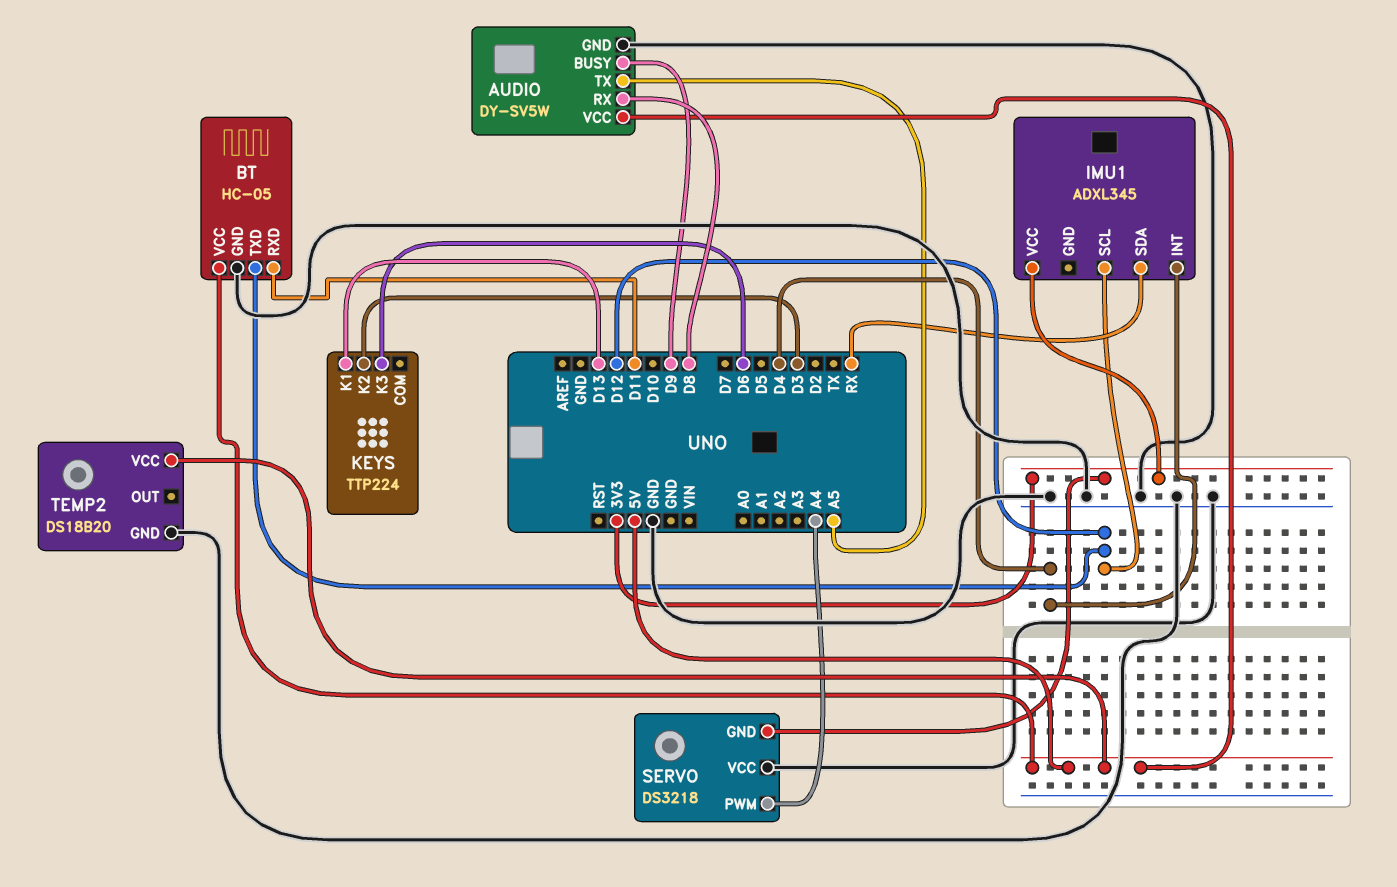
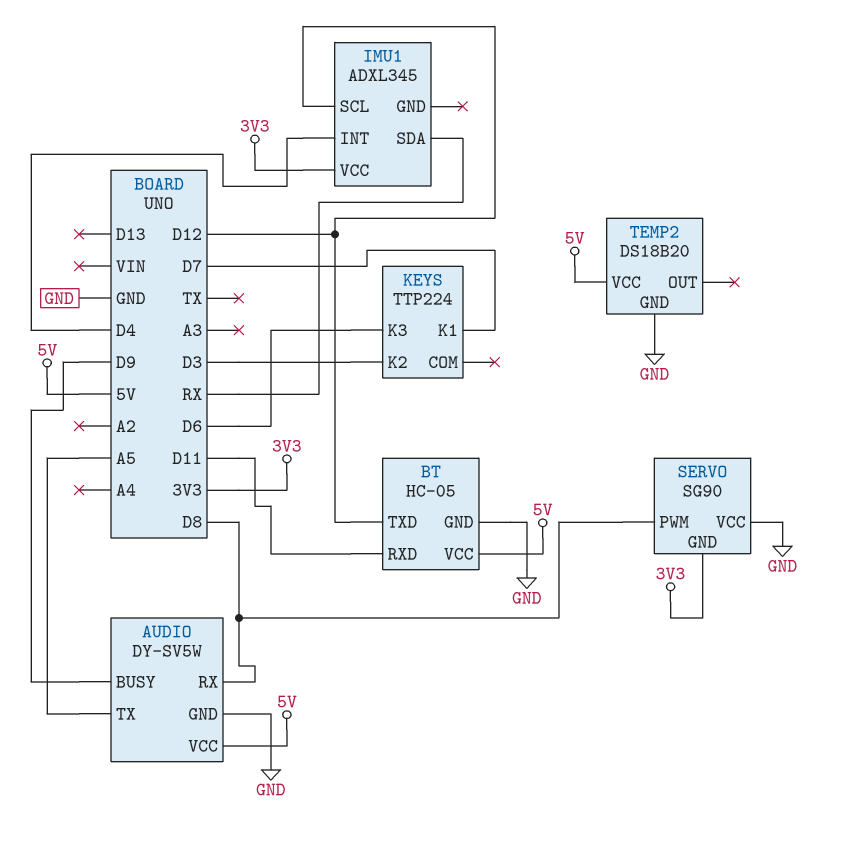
KEYS pin K1: D13 -> D7
SERVO: DS3218 -> SG90
SERVO pin PWM: A4 -> D8

